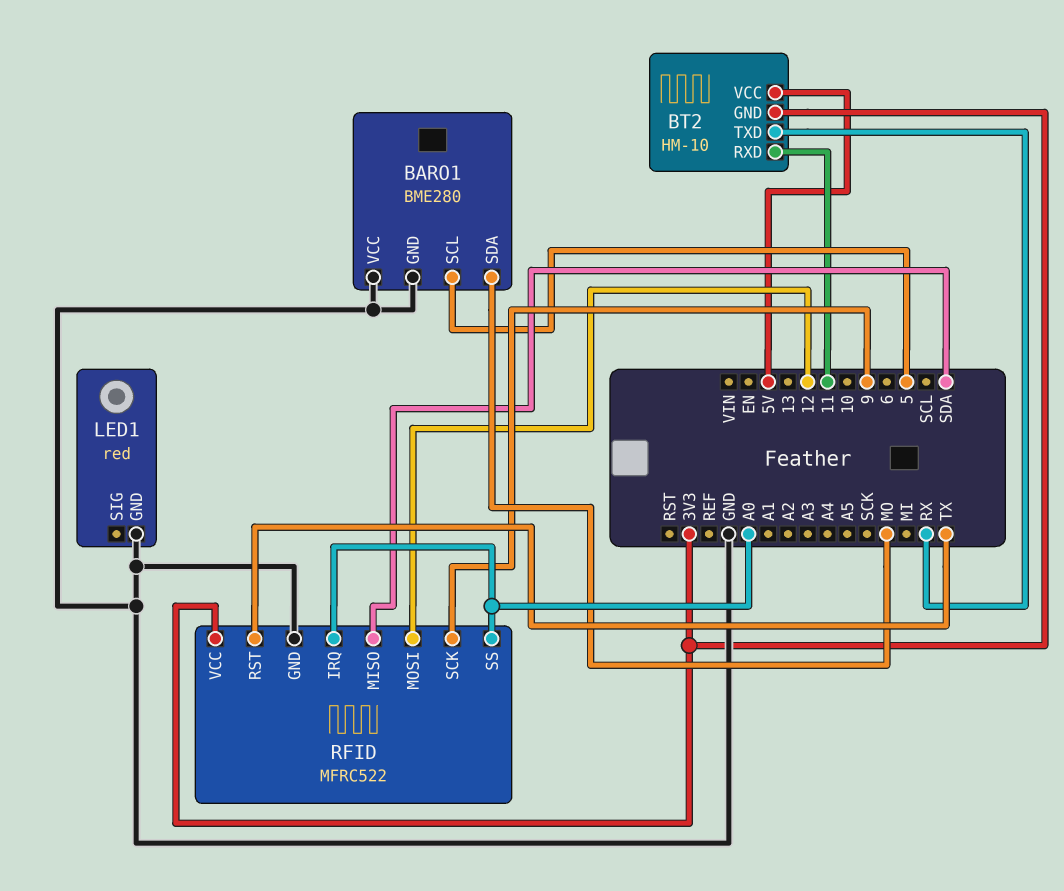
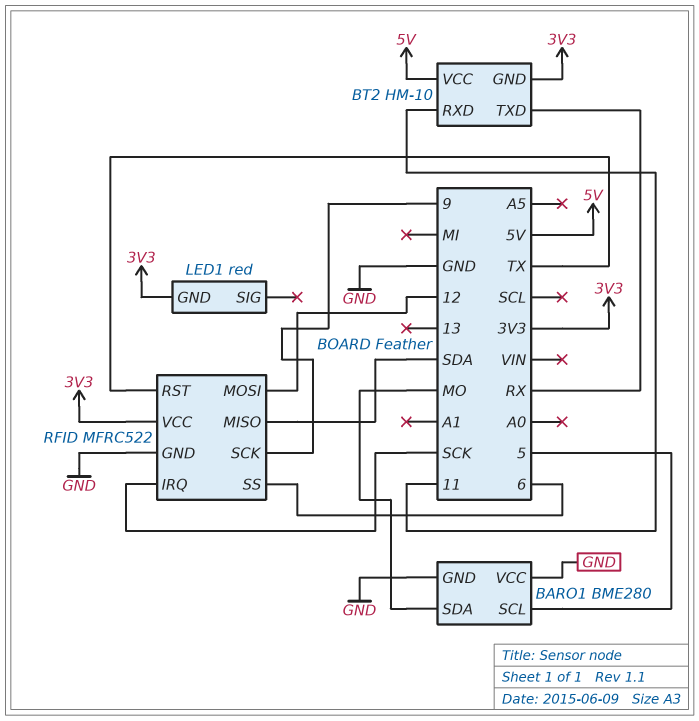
LED1 pin GND: GND -> 3V3
RFID pin IRQ: A0 -> SCK
RFID pin SS: A0 -> 6

